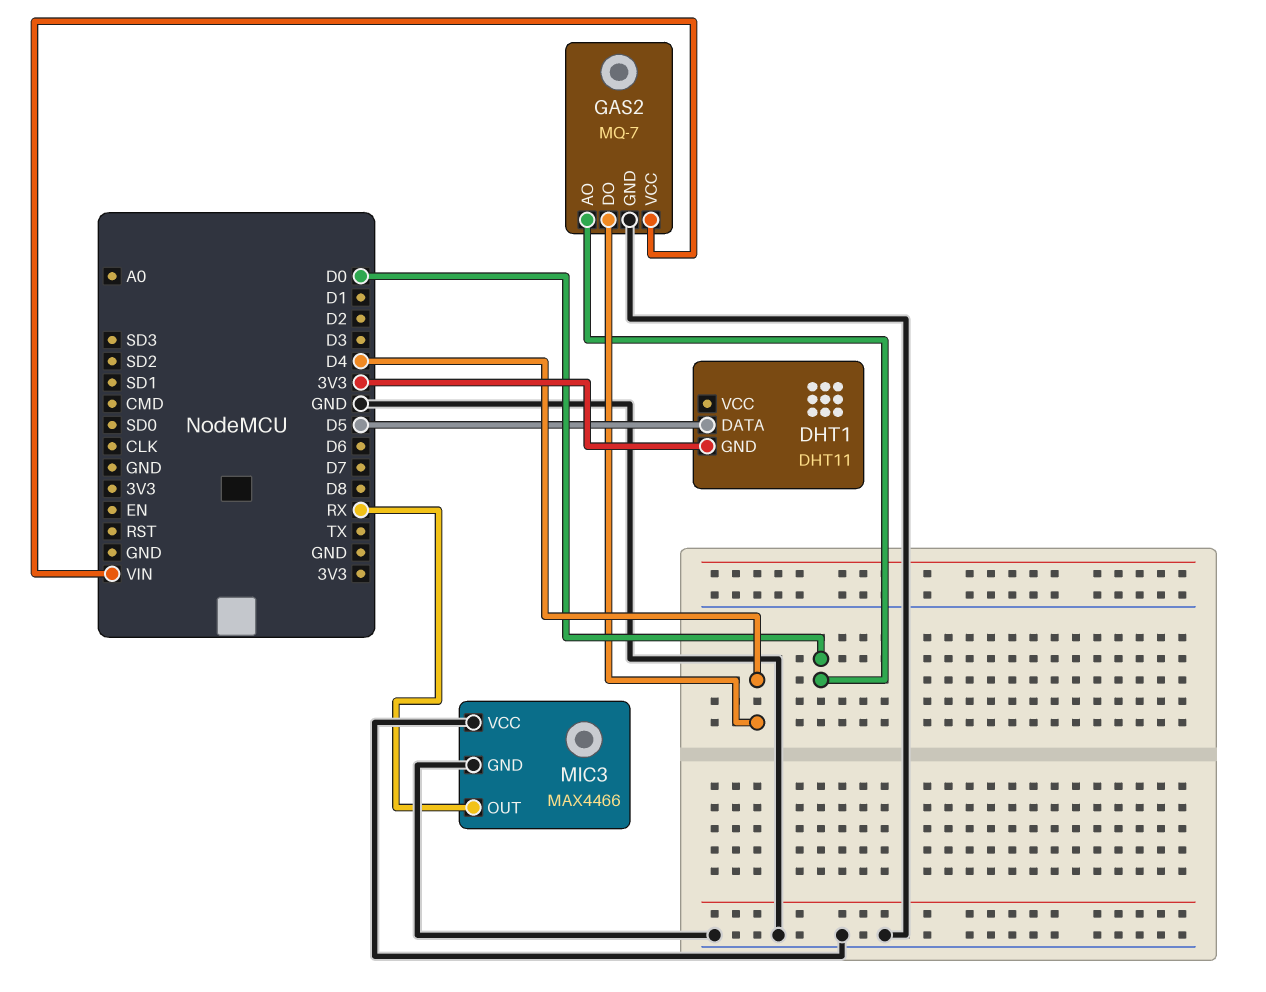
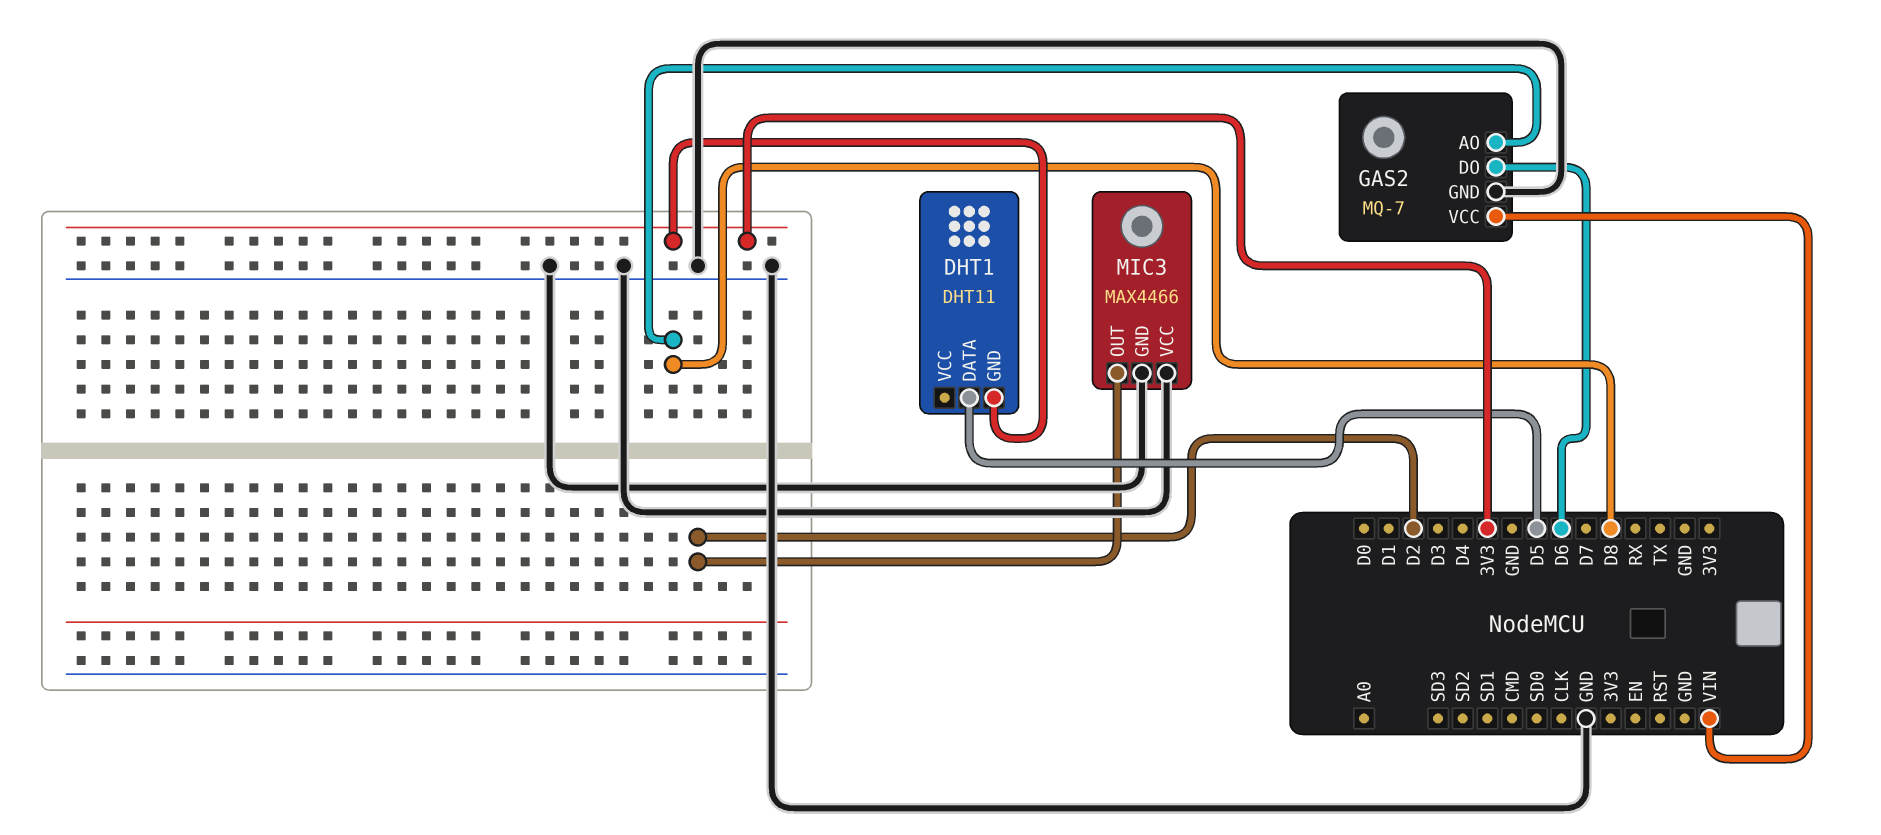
GAS2 pin AO: D0 -> D8
GAS2 pin DO: D4 -> D6
MIC3 pin OUT: RX -> D2

